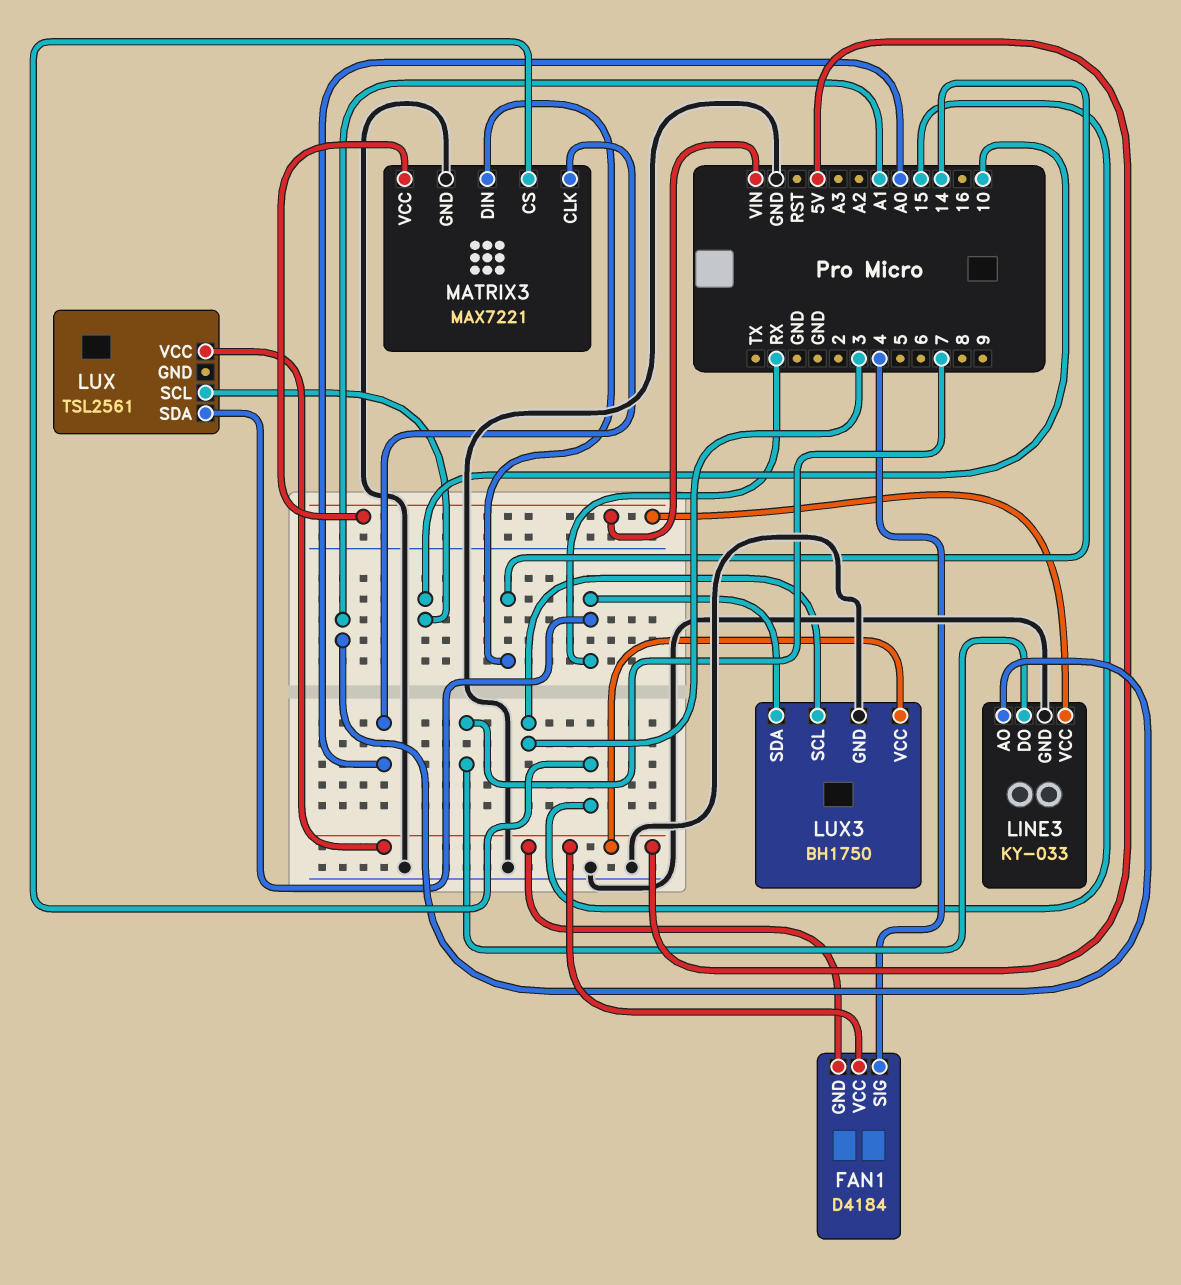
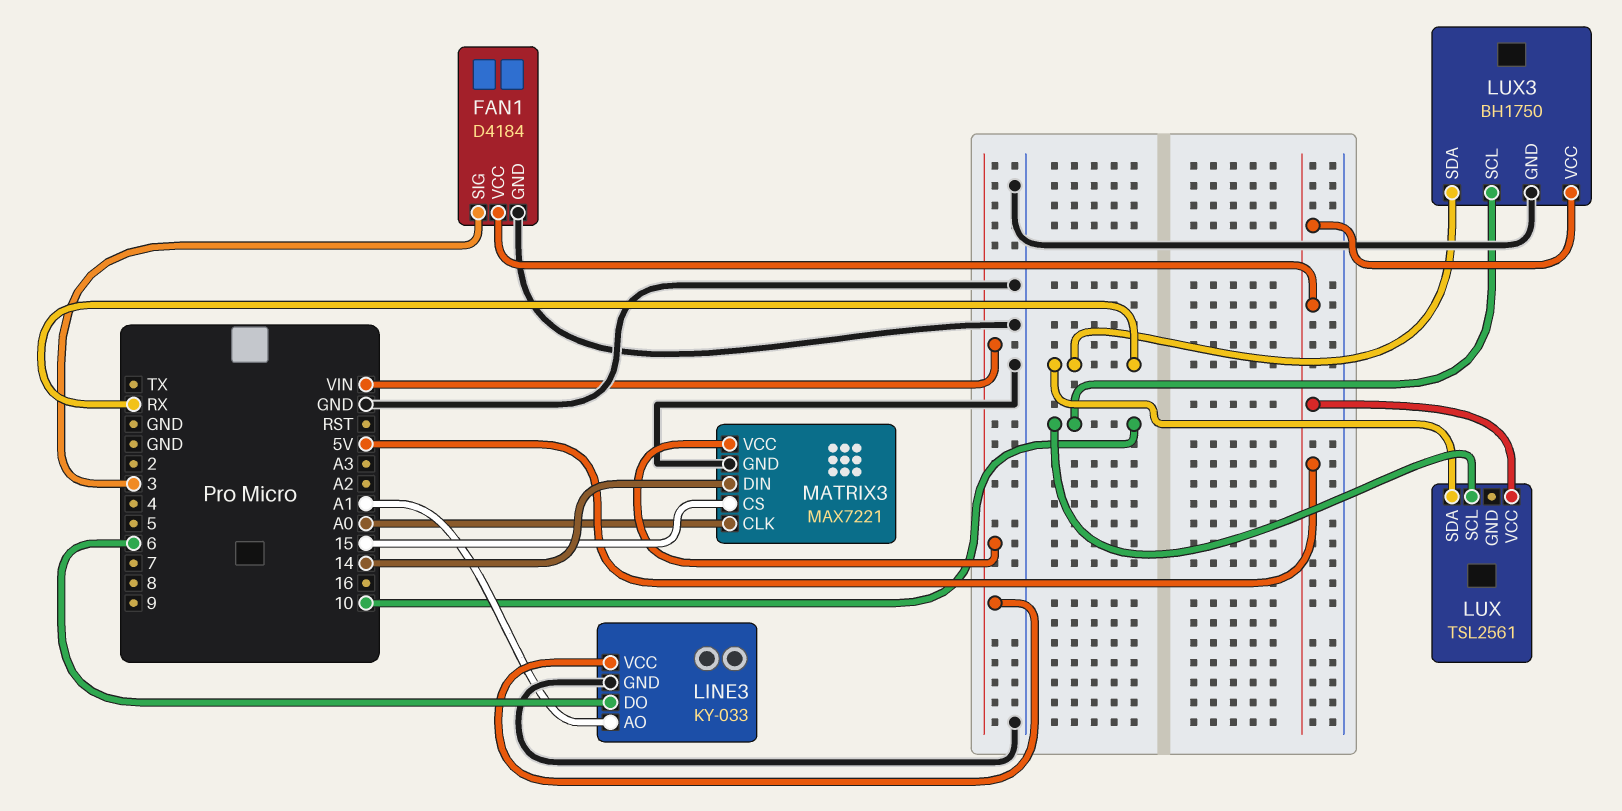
FAN1 pin GND: 5V -> GND
FAN1 pin SIG: 4 -> 3
LINE3 pin DO: 7 -> 6
LUX3 pin SCL: 3 -> 10

